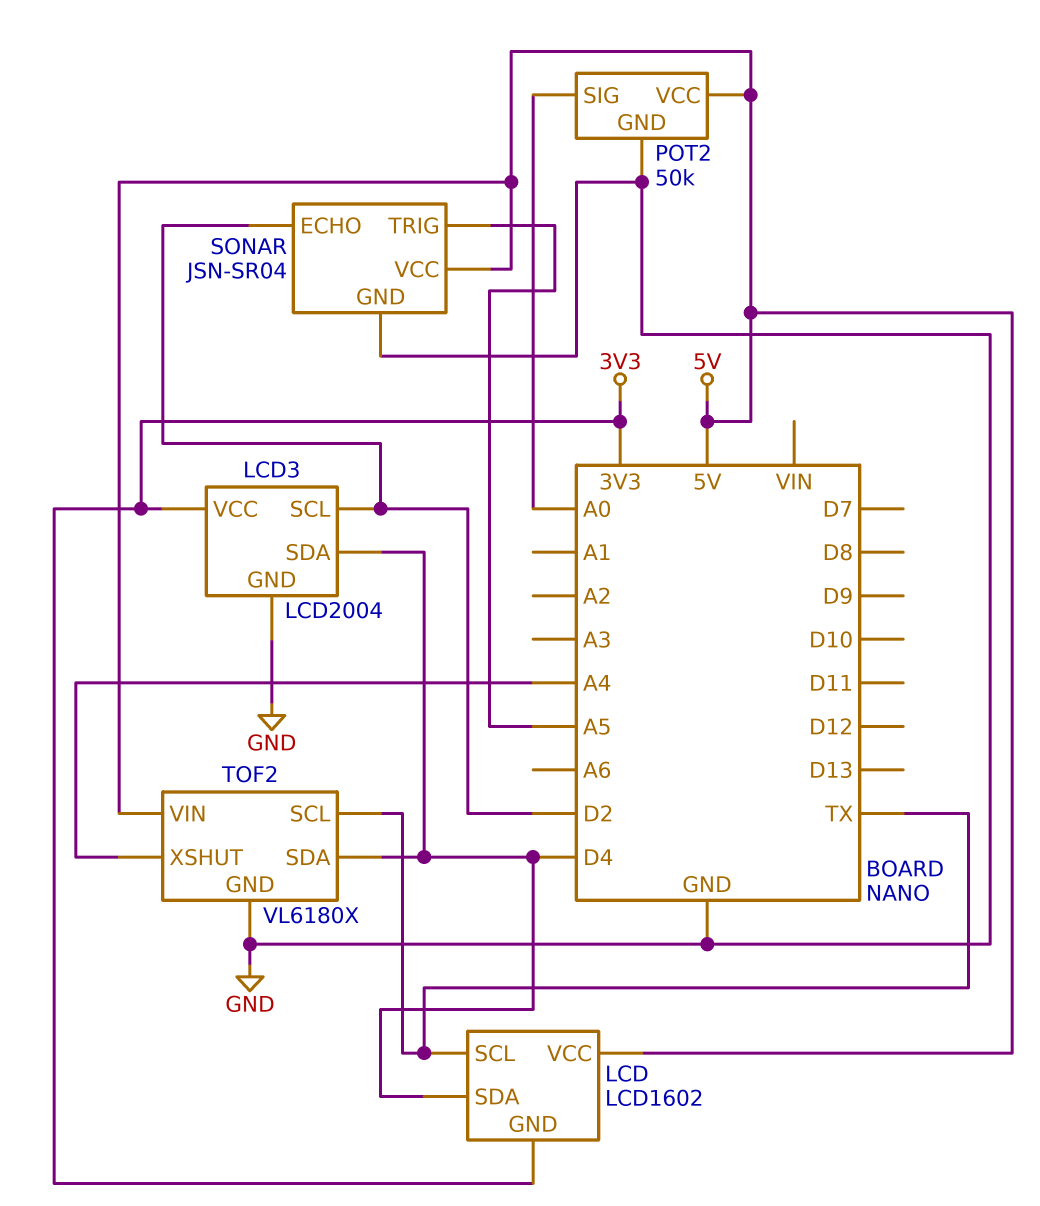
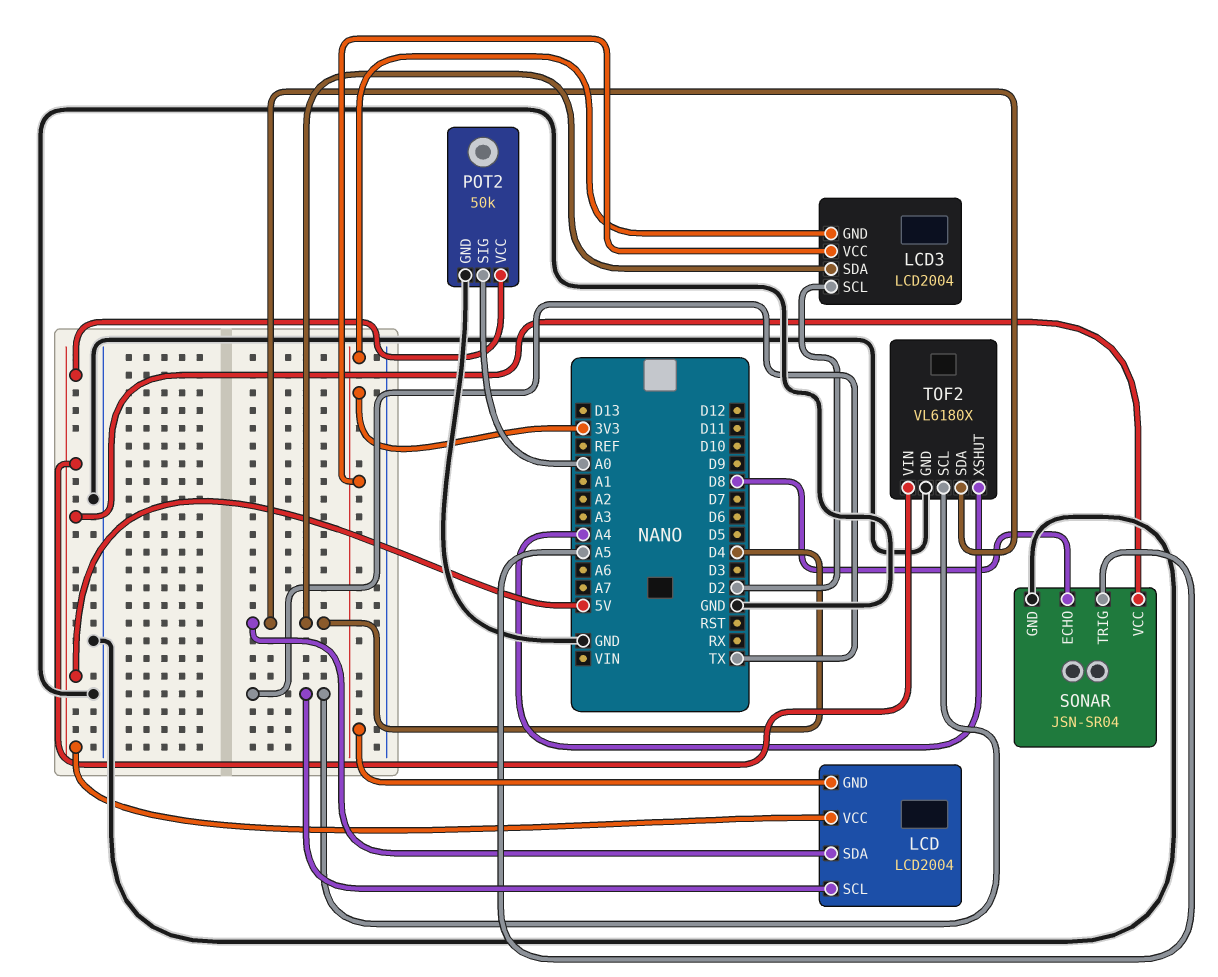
LCD: LCD1602 -> LCD2004
LCD3 pin GND: GND -> 3V3
SONAR pin ECHO: D2 -> D8

